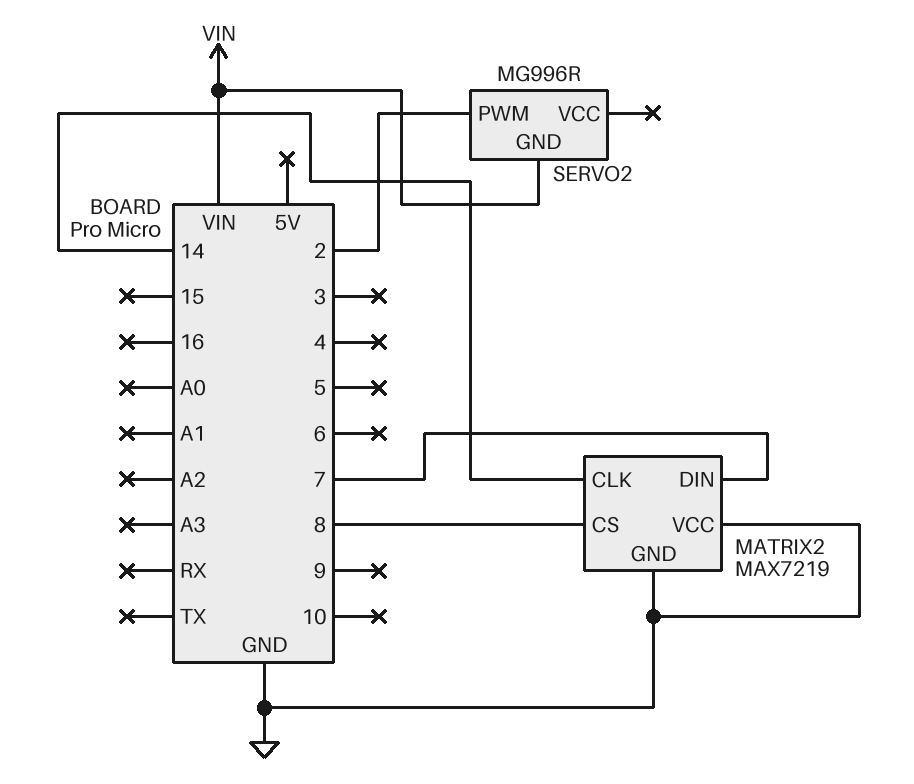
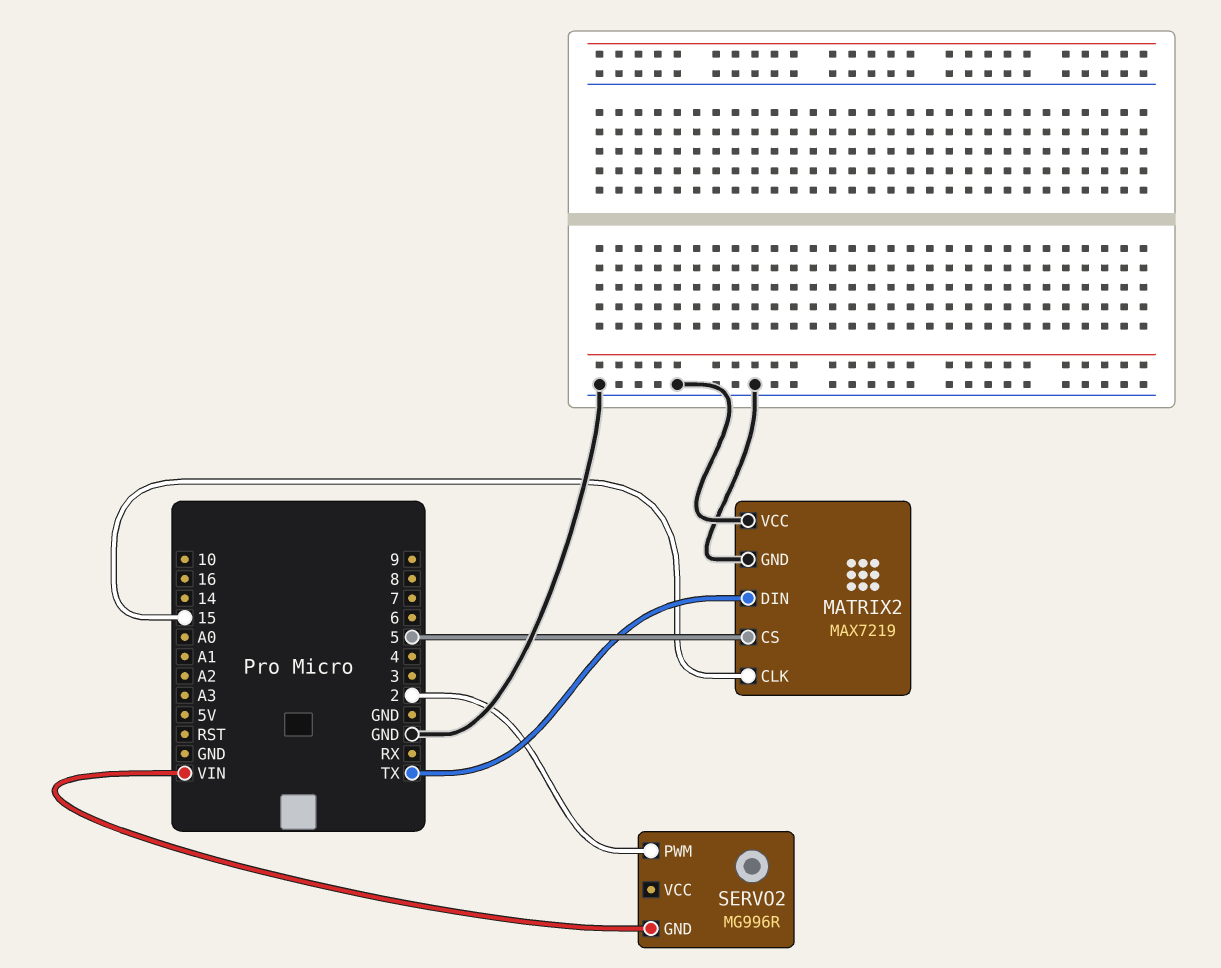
MATRIX2 pin CLK: 14 -> 15
MATRIX2 pin CS: 8 -> 5
MATRIX2 pin DIN: 7 -> TX

